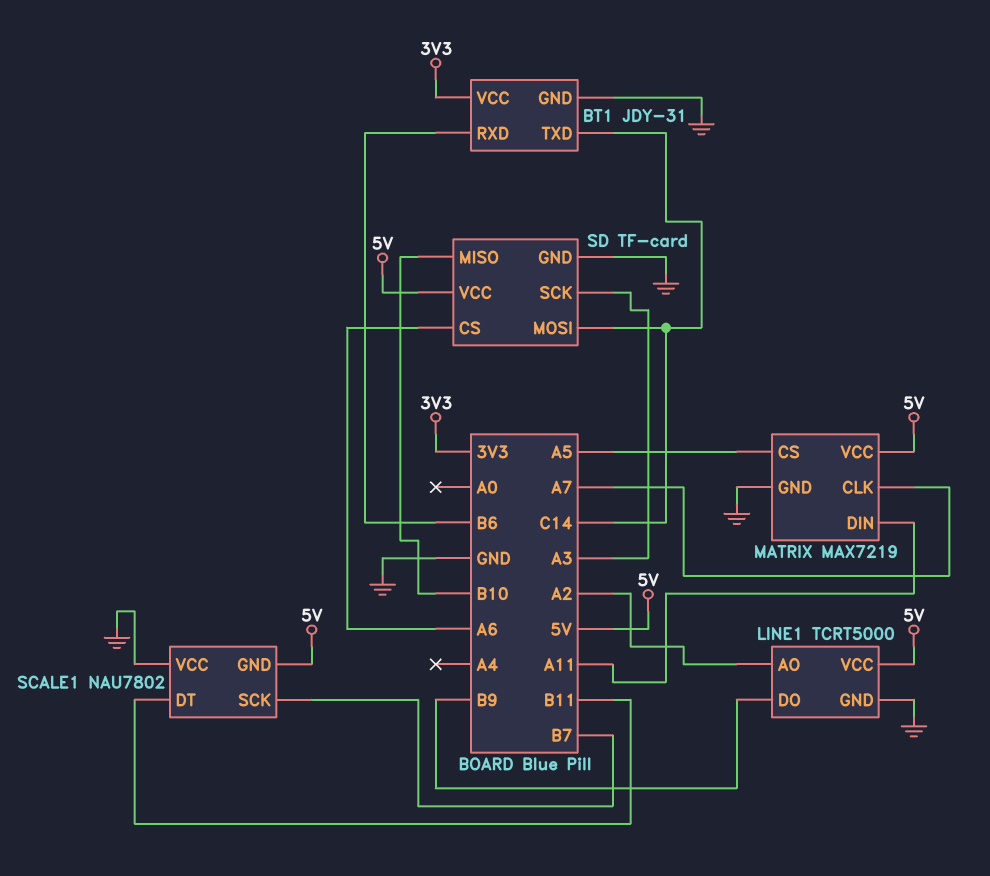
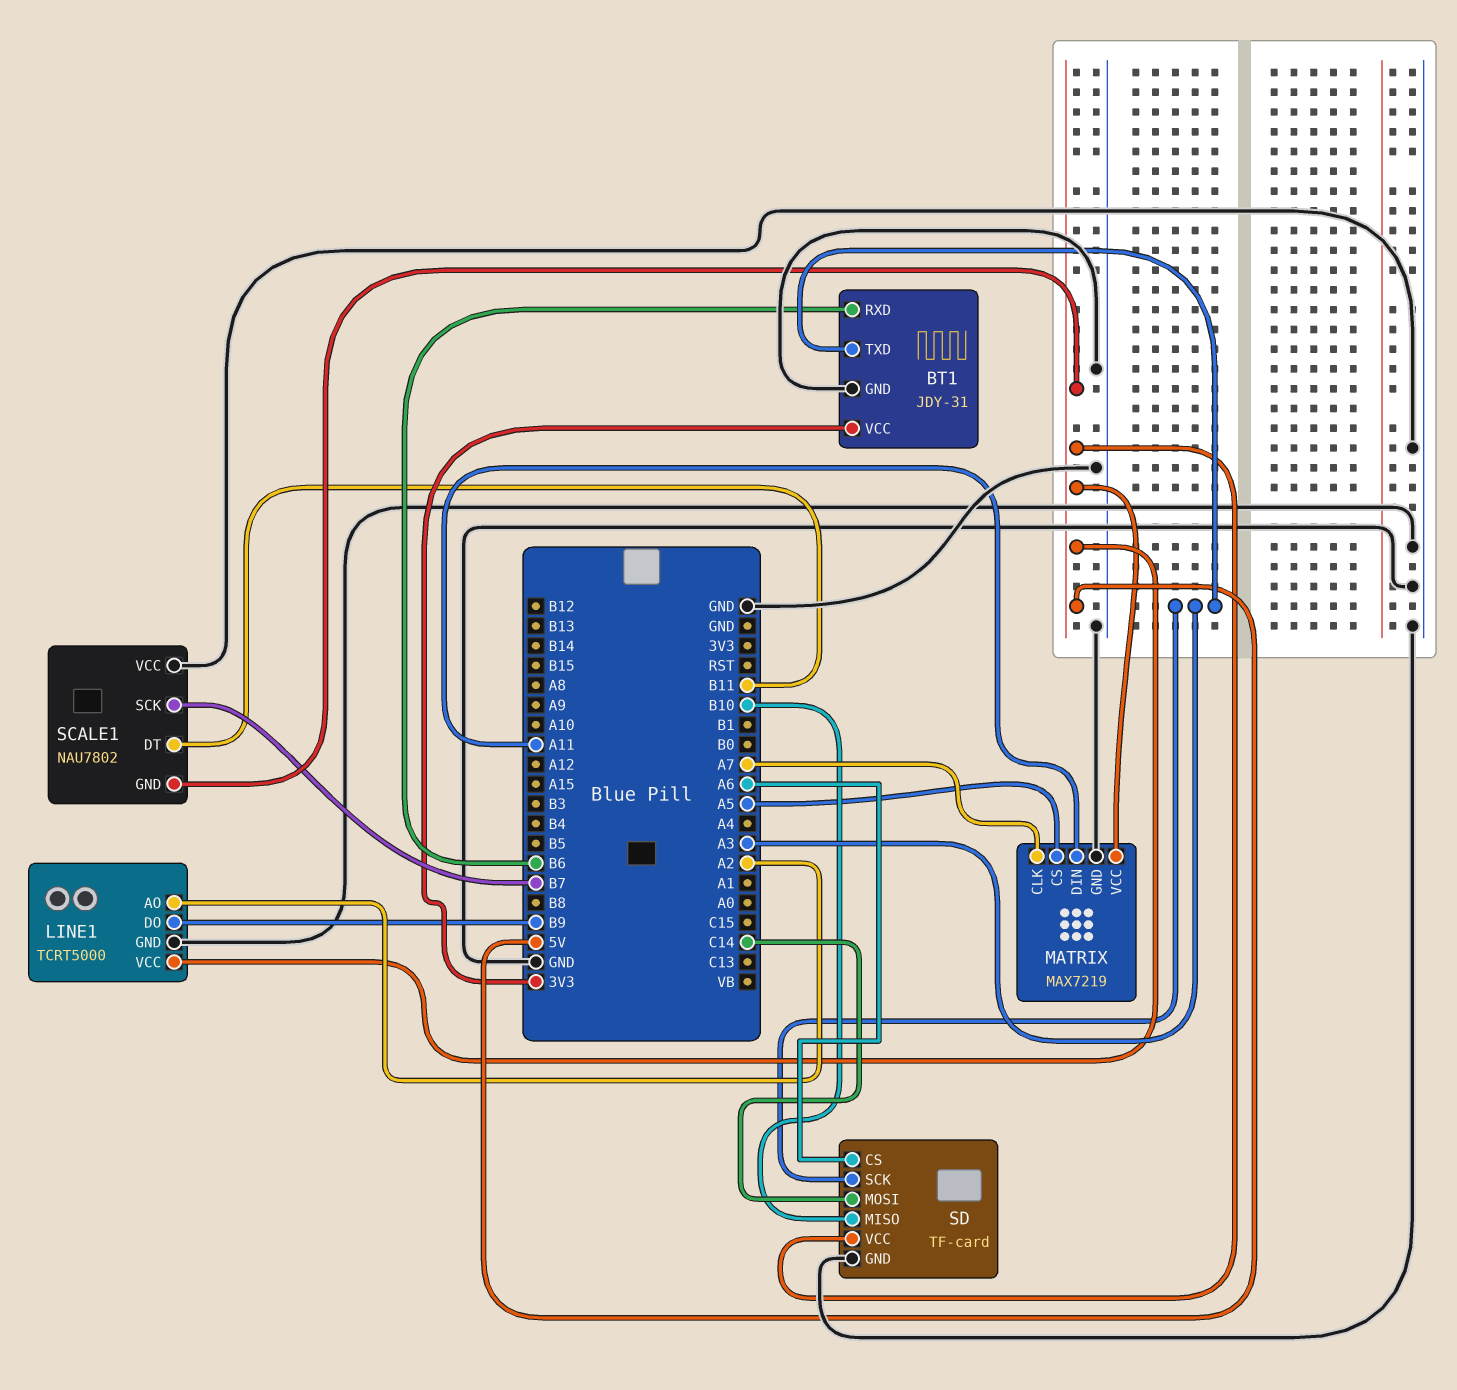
BT1 pin TXD: C14 -> A3

